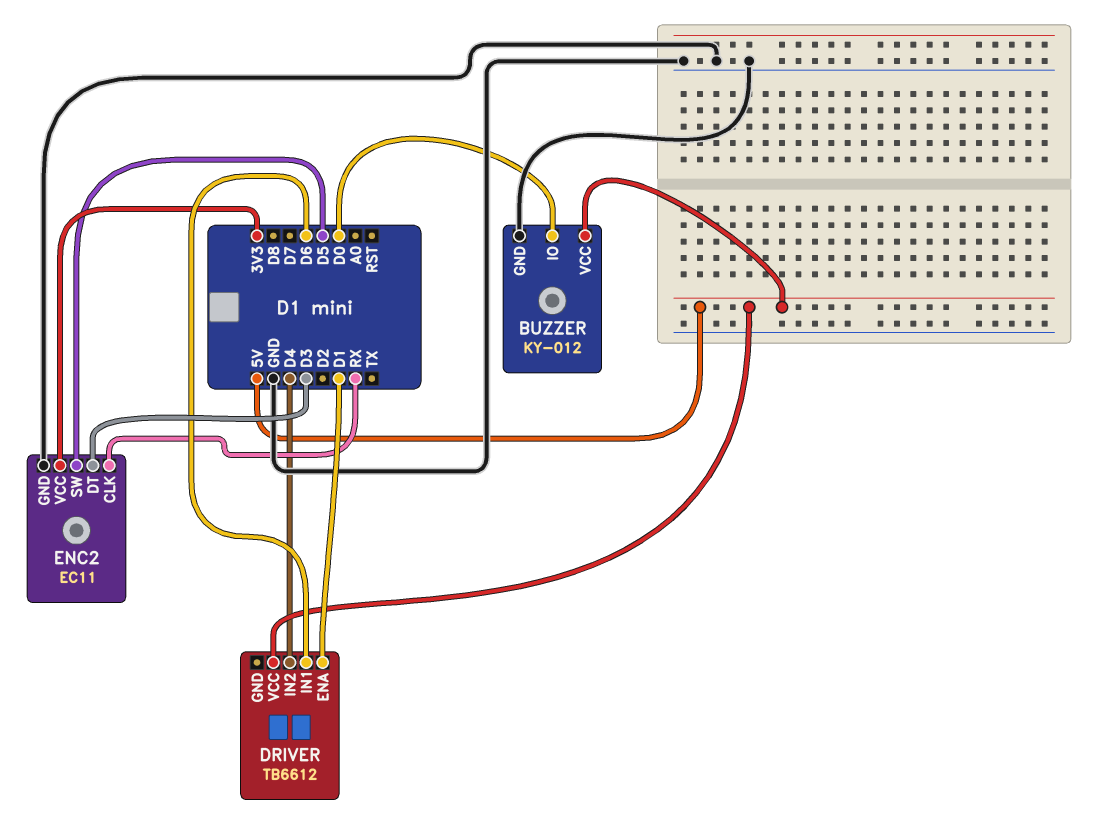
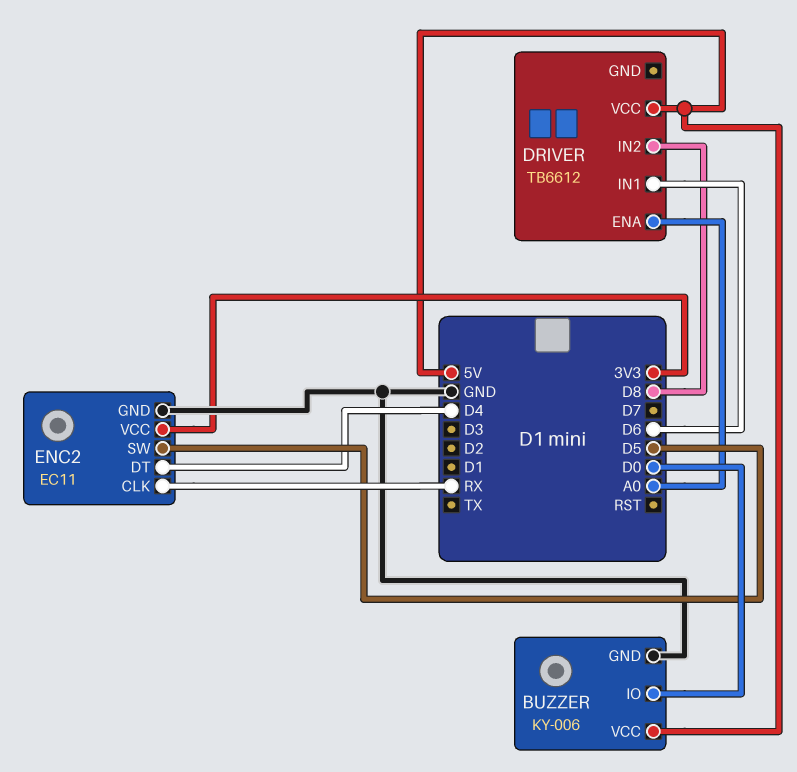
BUZZER: KY-012 -> KY-006
DRIVER pin ENA: D1 -> A0
DRIVER pin IN2: D4 -> D8
ENC2 pin DT: D3 -> D4

